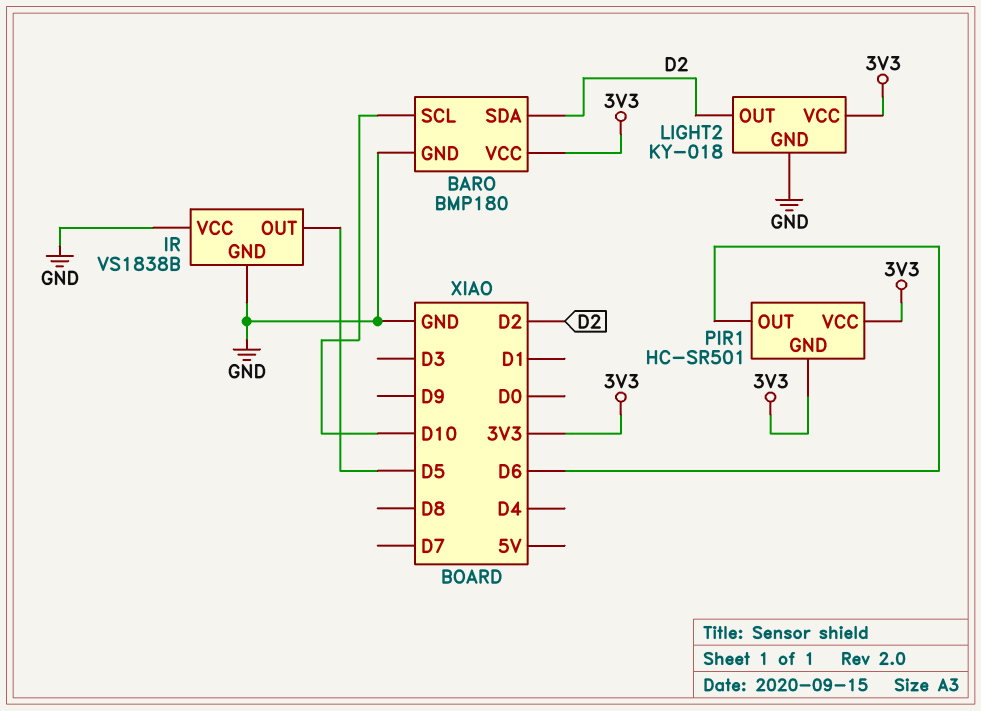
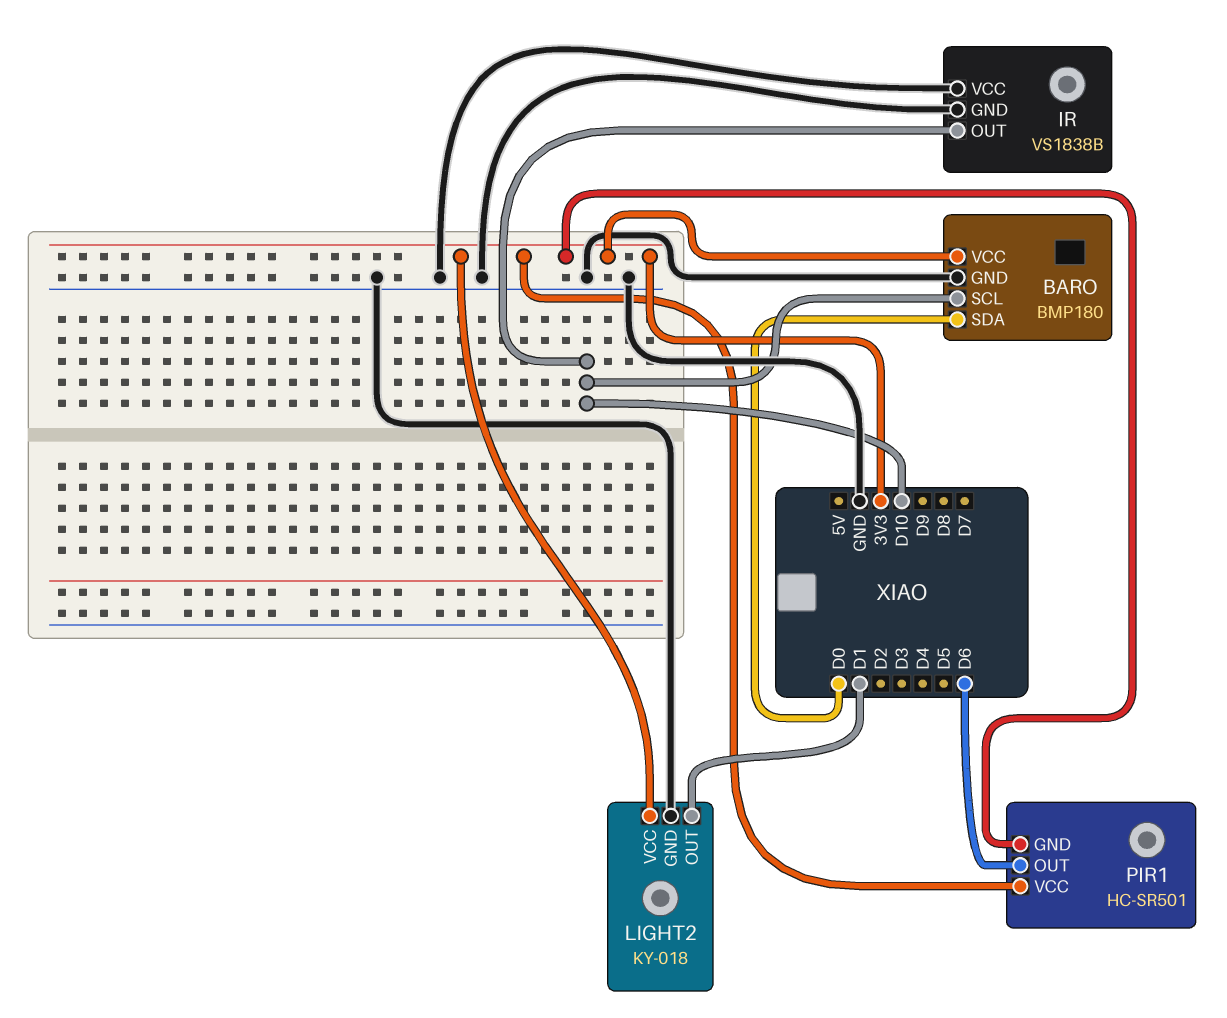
BARO pin SDA: D2 -> D0
IR pin OUT: D5 -> D10
LIGHT2 pin OUT: D2 -> D1

